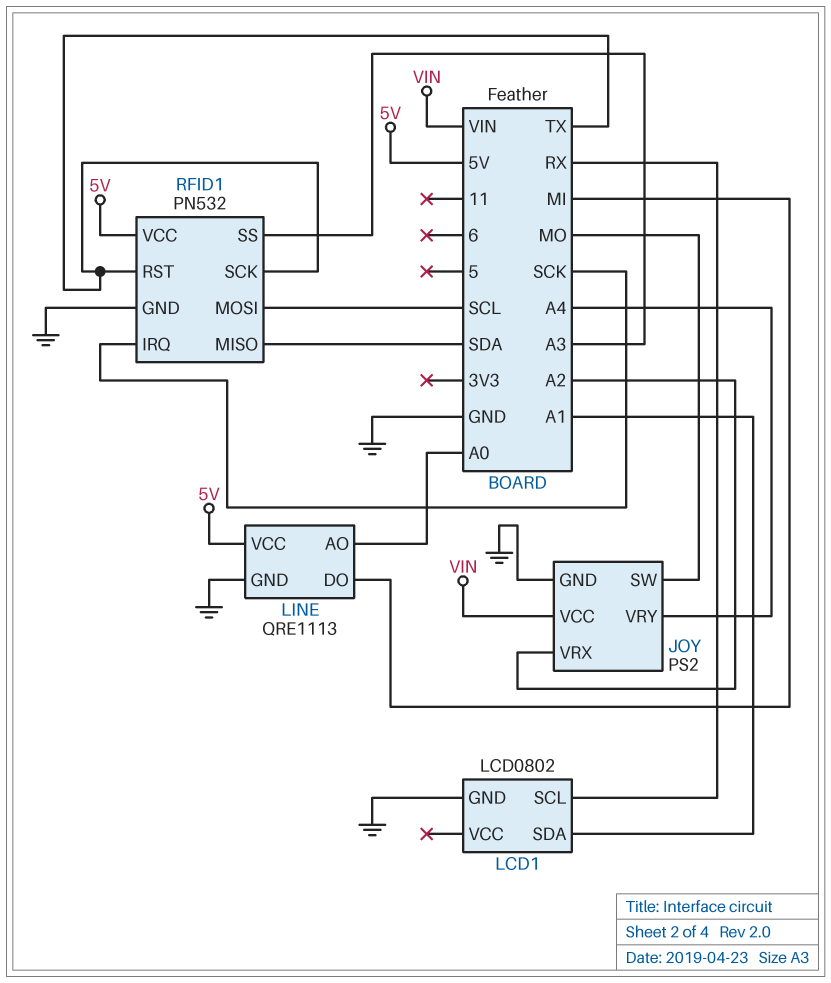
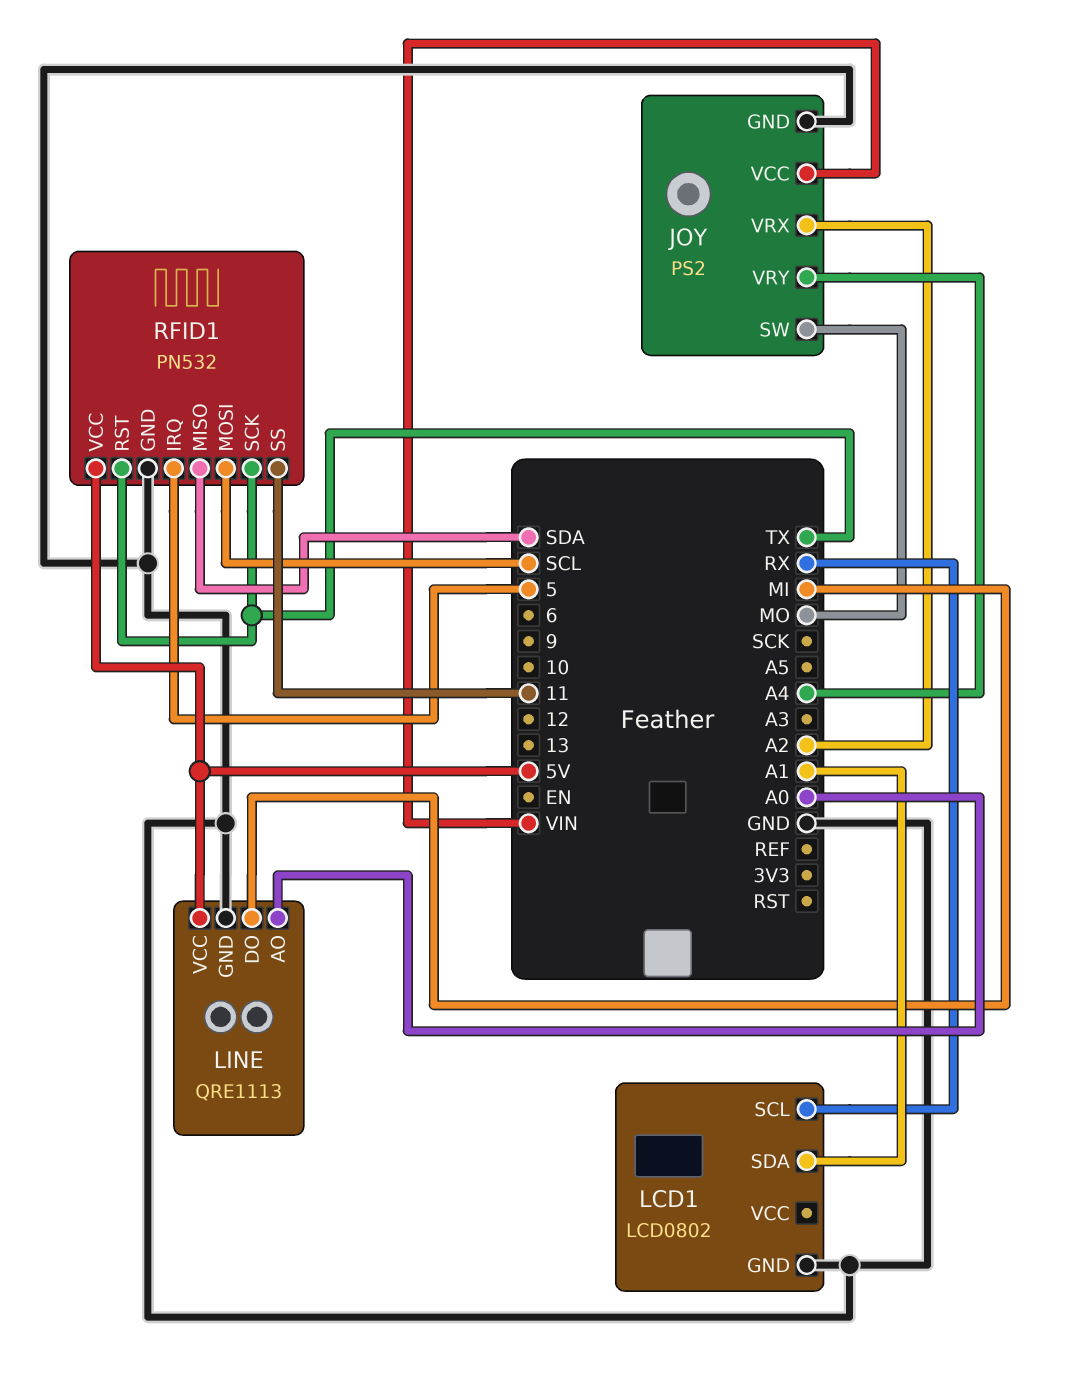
RFID1 pin IRQ: SCK -> 5
RFID1 pin SS: A3 -> 11

